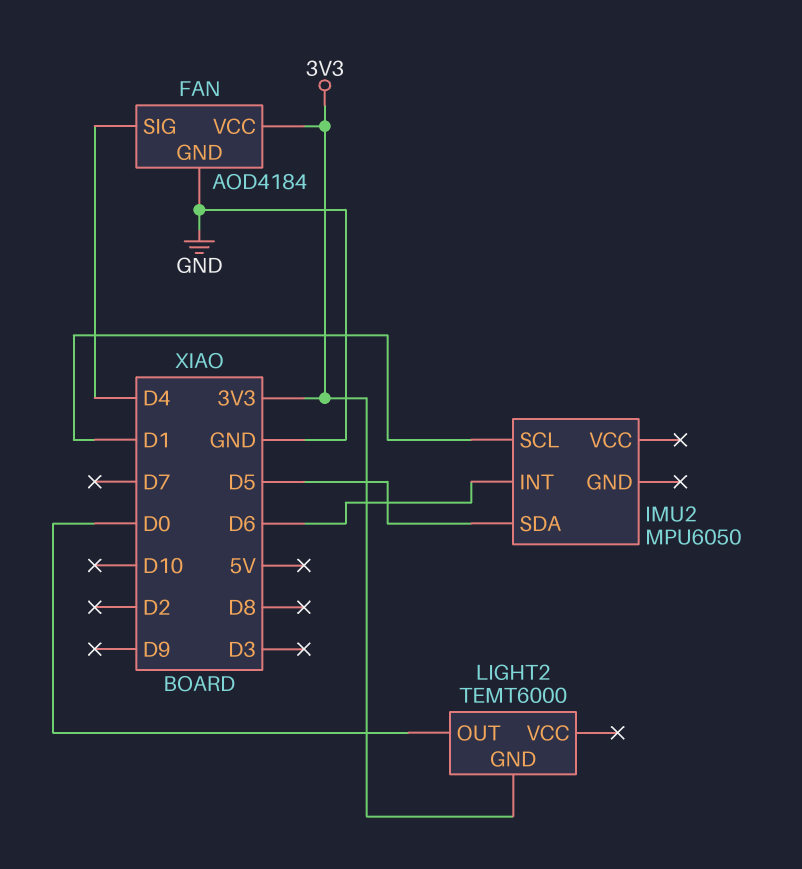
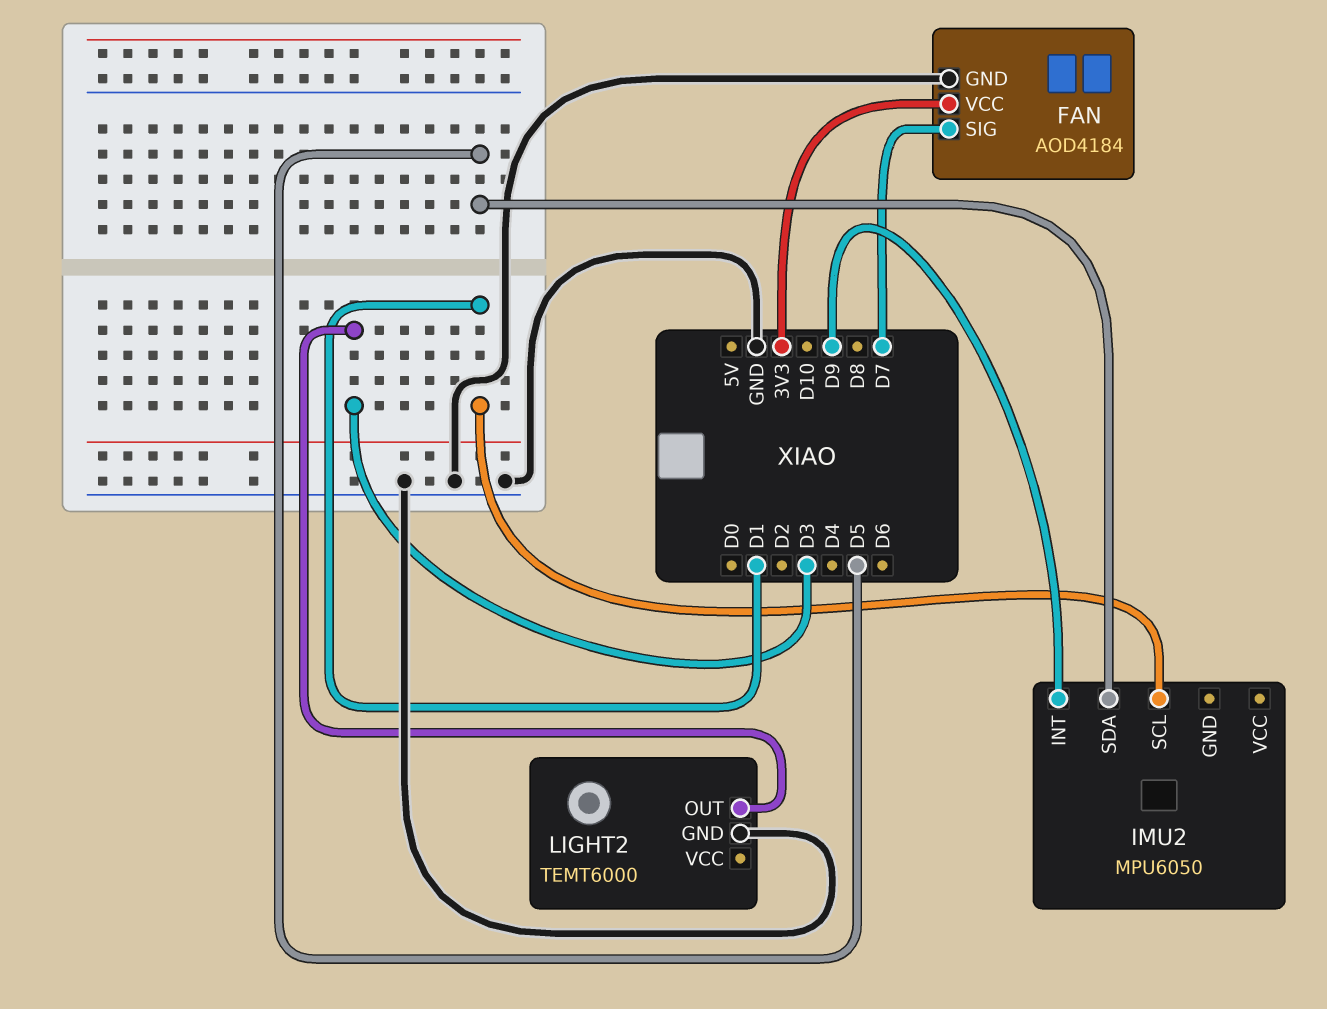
FAN pin SIG: D4 -> D7
IMU2 pin INT: D6 -> D9
LIGHT2 pin GND: 3V3 -> GND
LIGHT2 pin OUT: D0 -> D3

